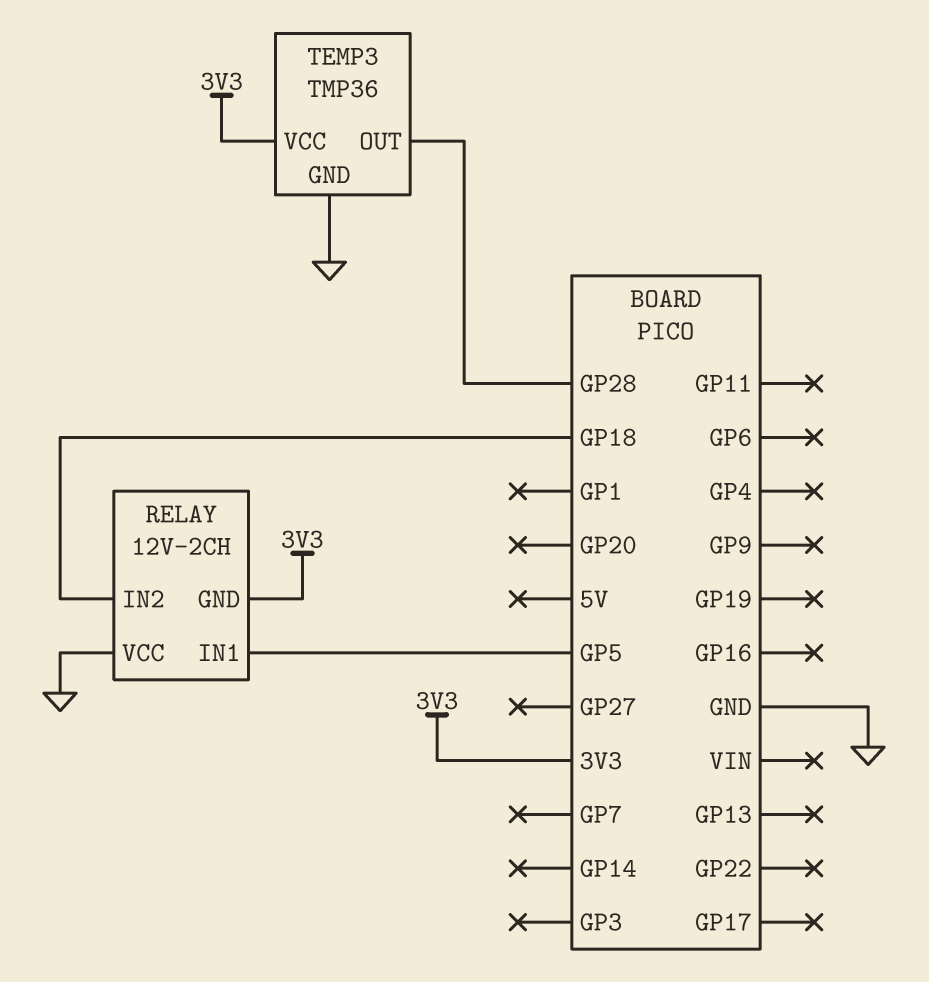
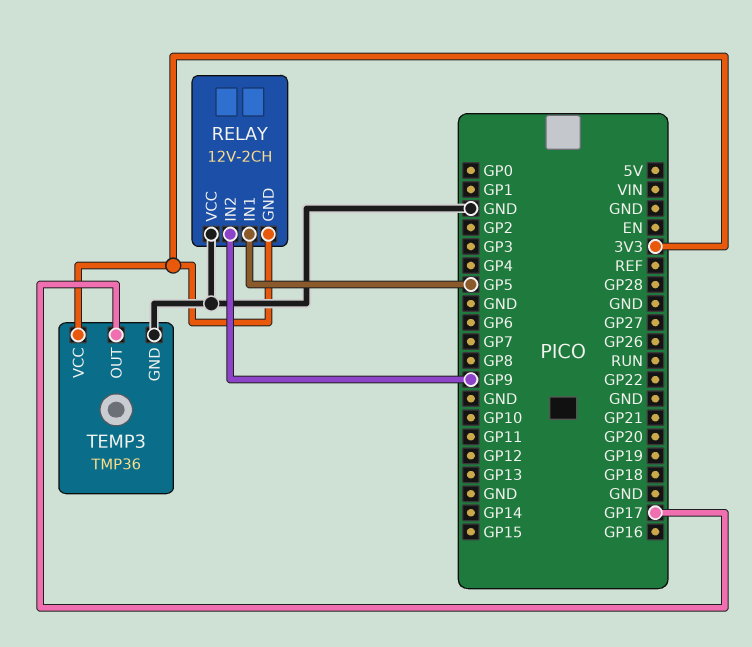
RELAY pin IN2: GP18 -> GP9
TEMP3 pin OUT: GP28 -> GP17

